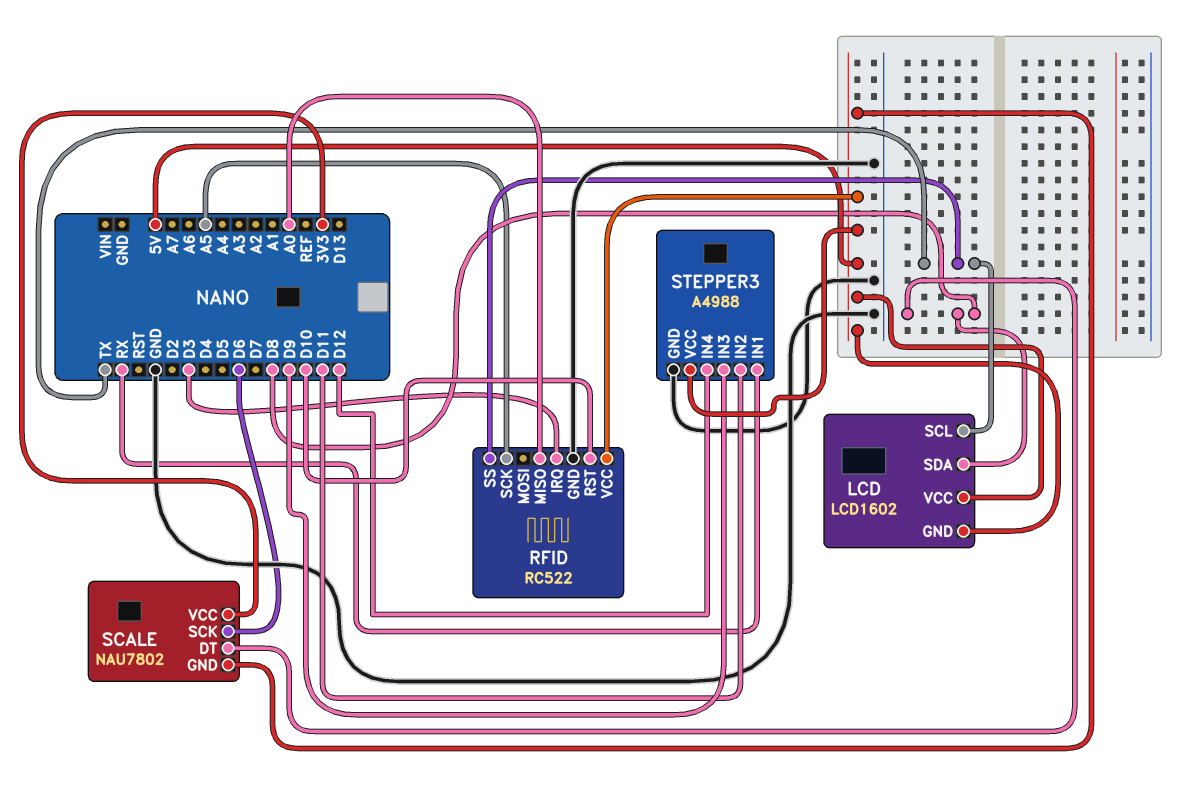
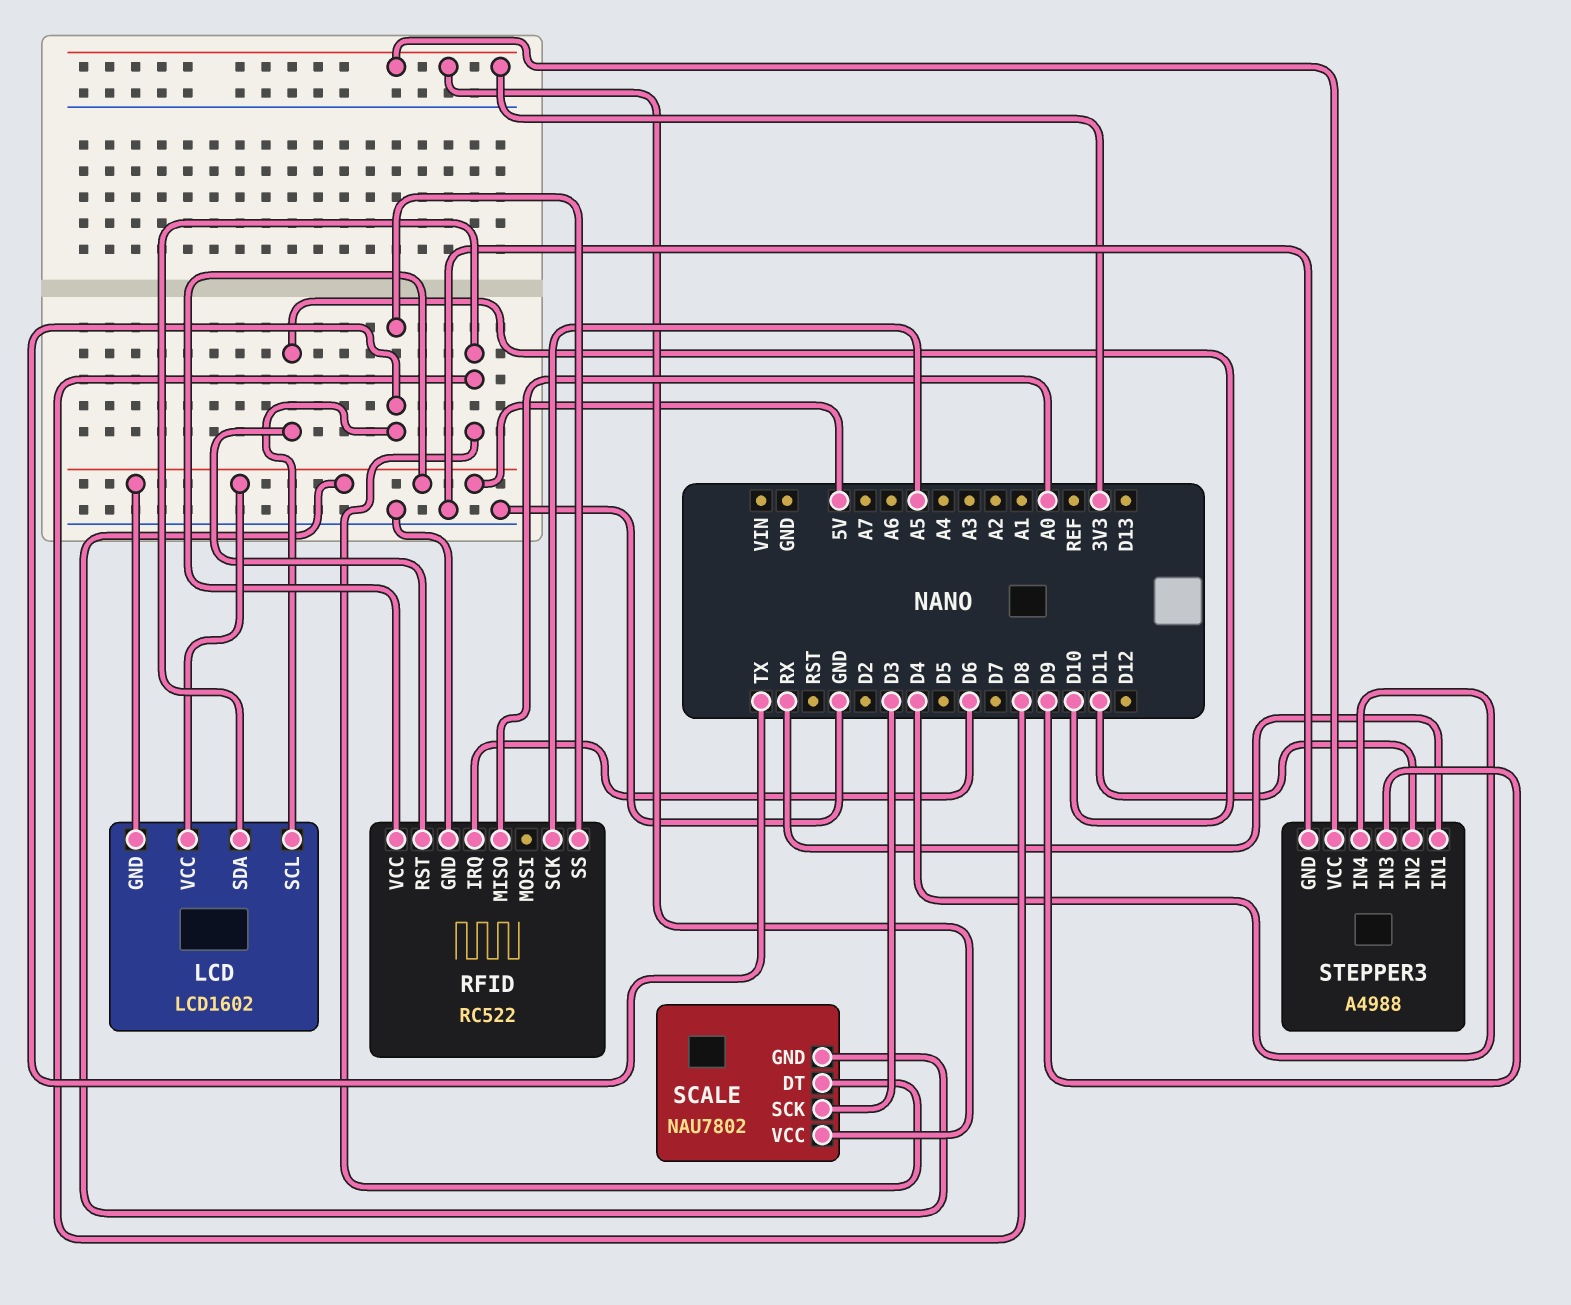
RFID pin IRQ: D3 -> D6
SCALE pin SCK: D6 -> D3
STEPPER3 pin IN4: D12 -> D4
STEPPER3 pin VCC: 5V -> 3V3

